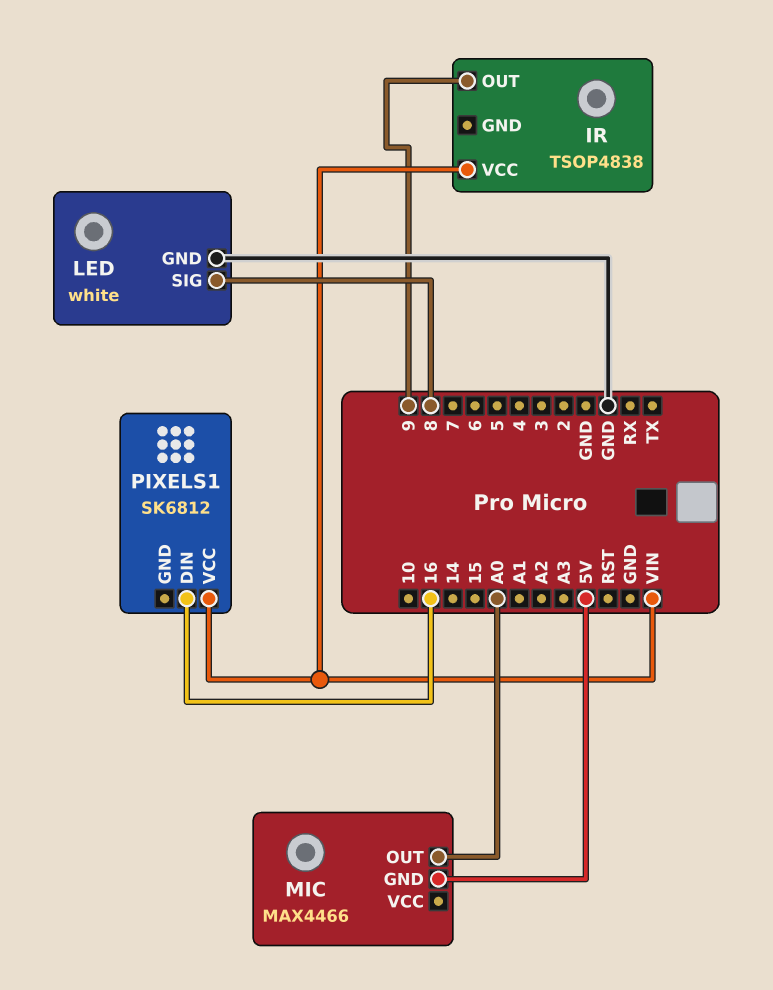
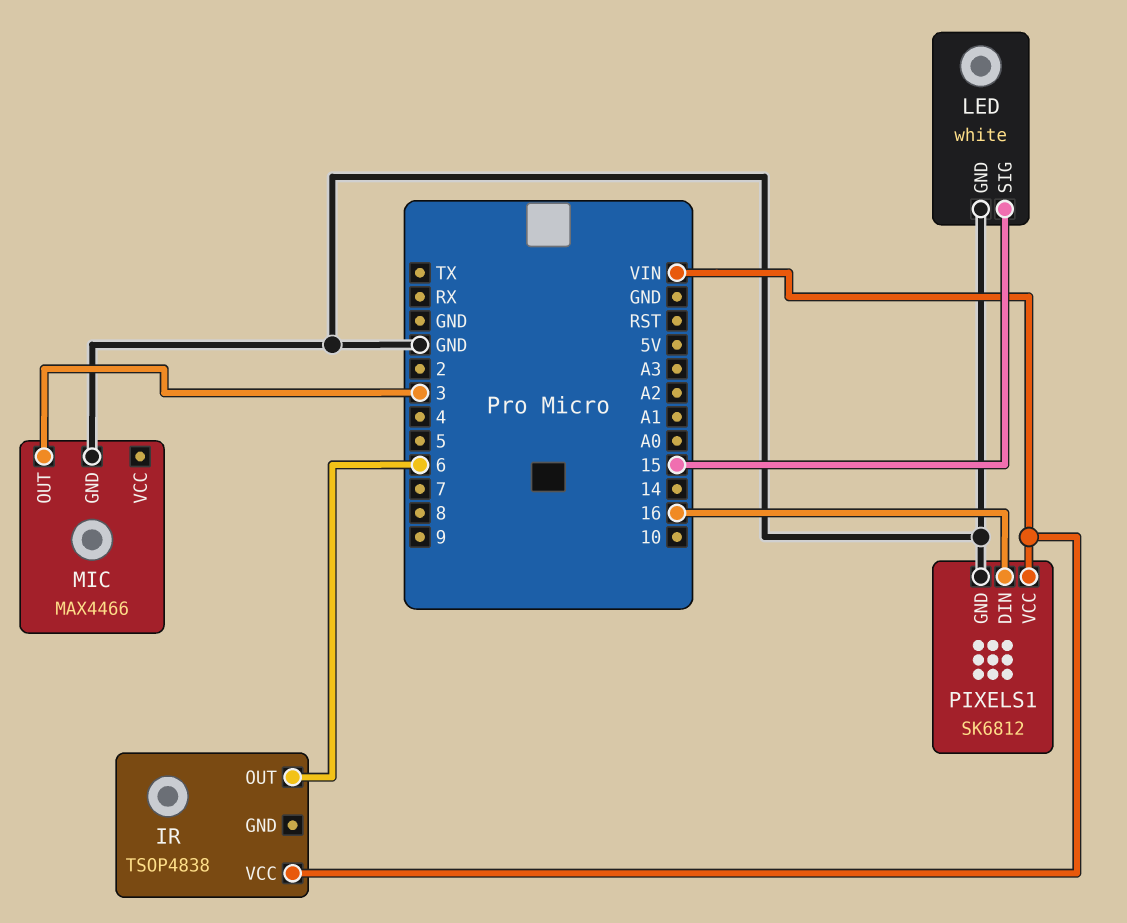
IR pin OUT: 9 -> 6
LED pin SIG: 8 -> 15
MIC pin GND: 5V -> GND
MIC pin OUT: A0 -> 3
PIXELS1 pin GND: none -> GND

